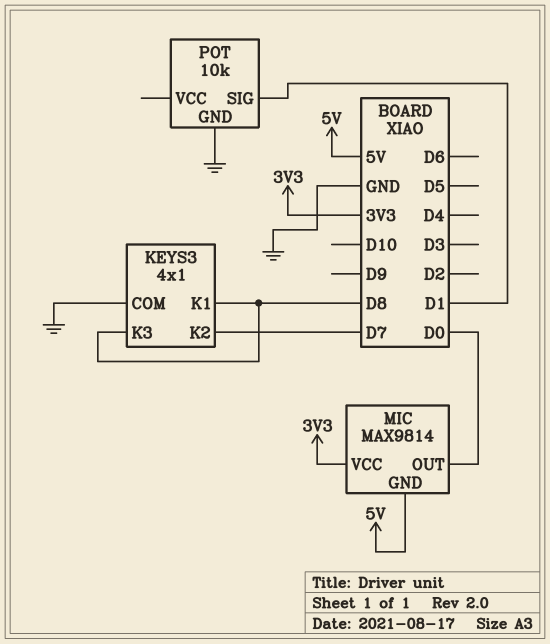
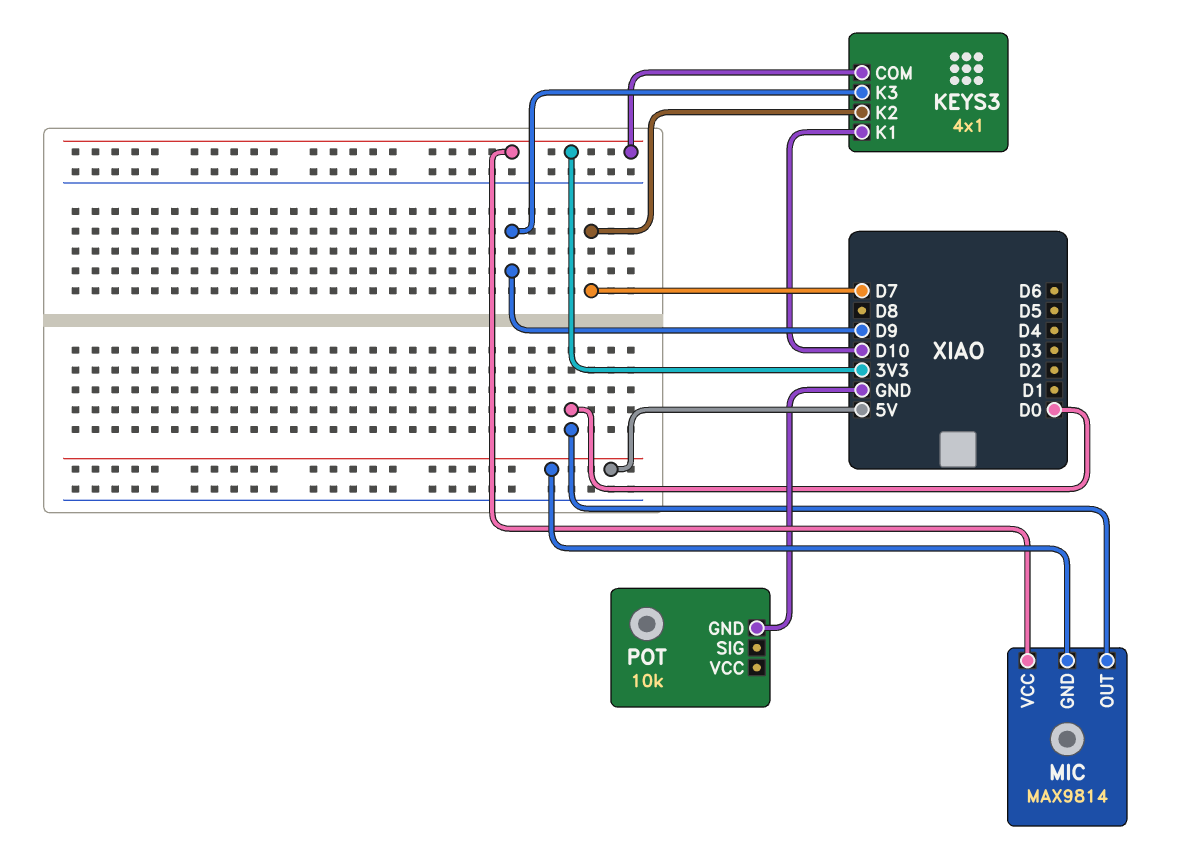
KEYS3 pin COM: GND -> 3V3
KEYS3 pin K1: D8 -> D10
KEYS3 pin K3: D8 -> D9
POT pin SIG: D1 -> none

